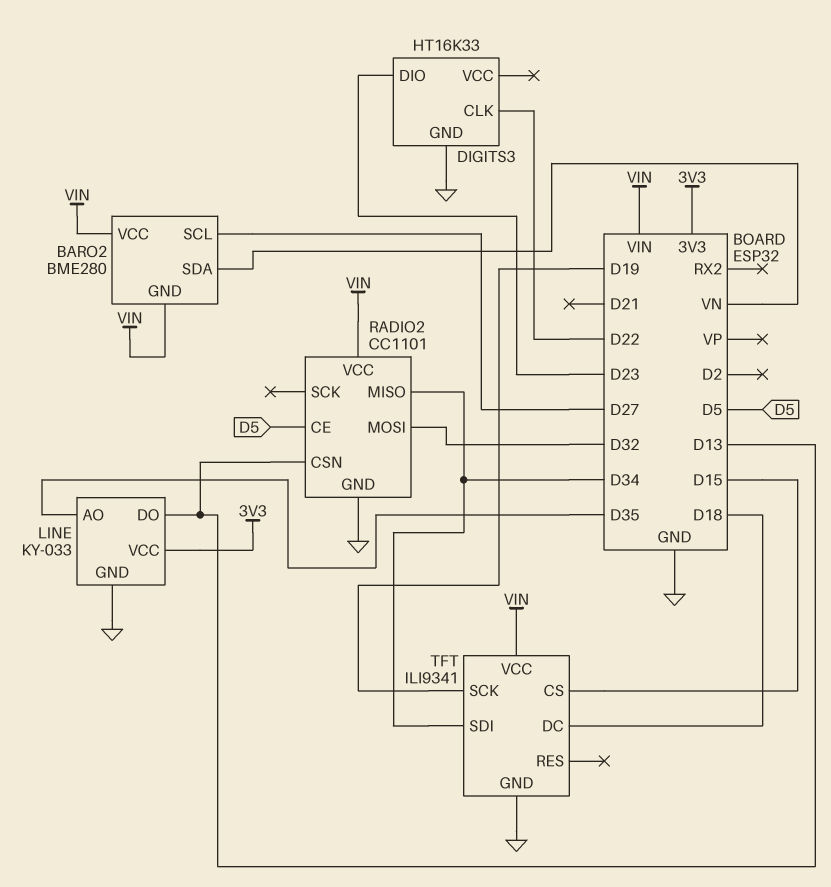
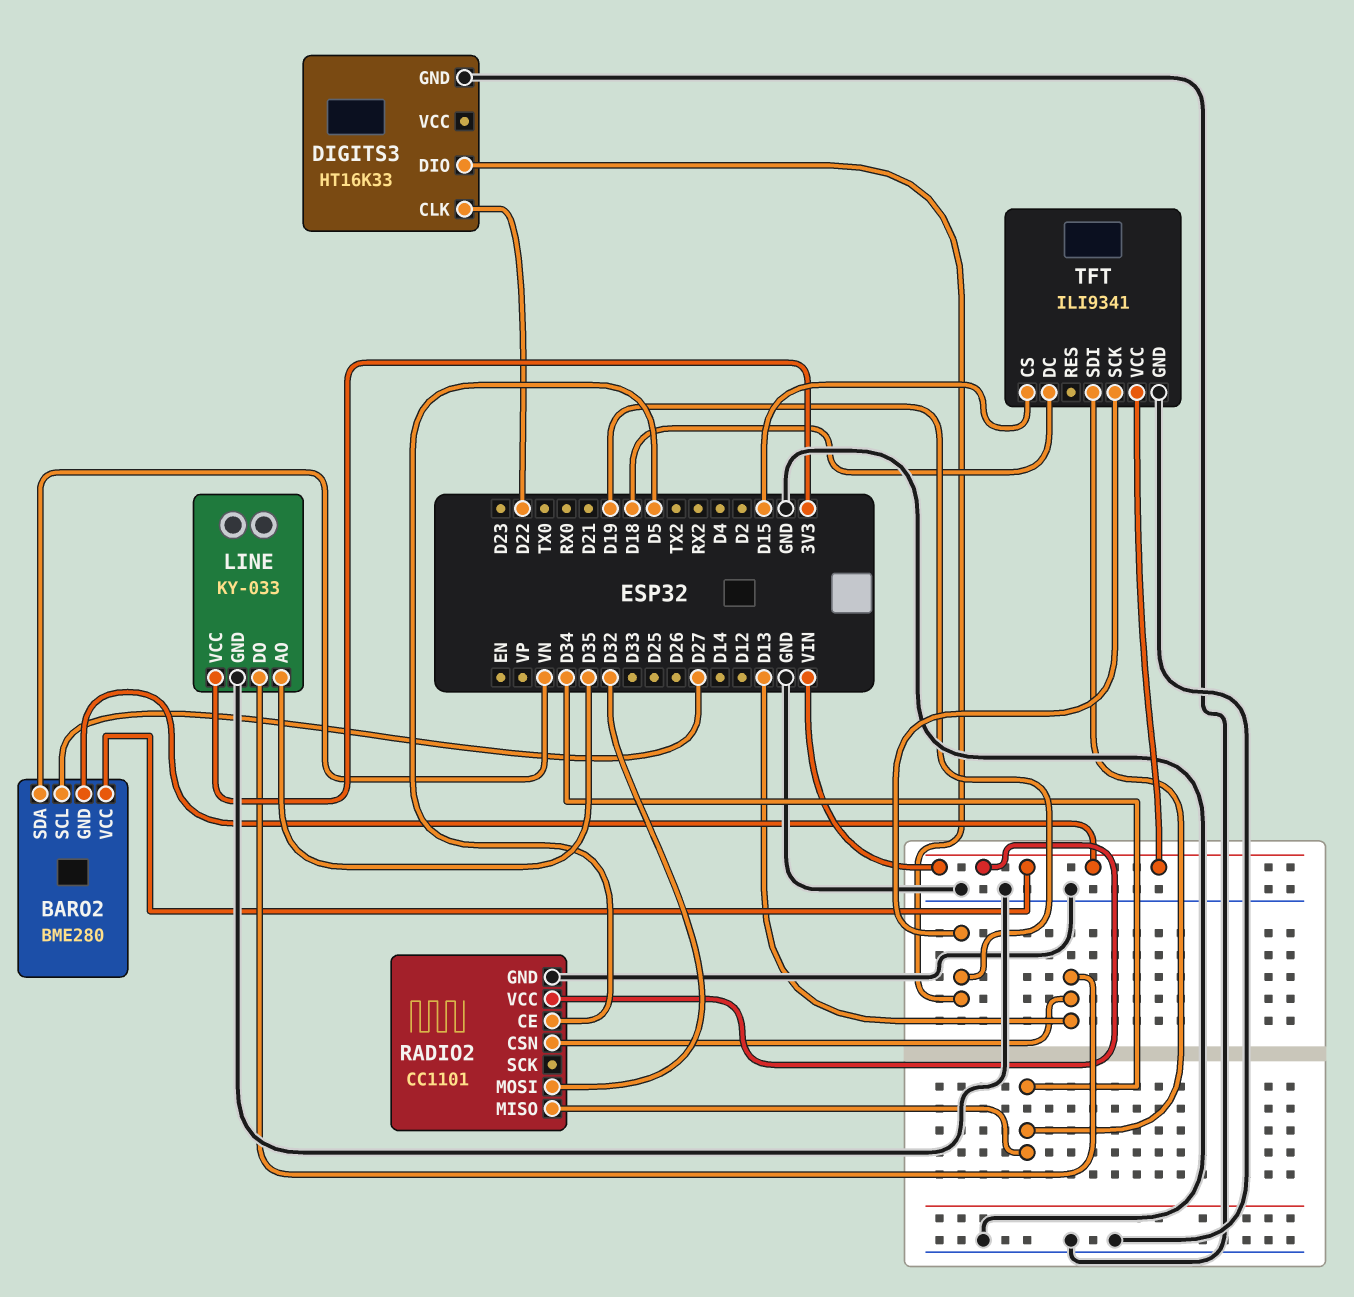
DIGITS3 pin DIO: D23 -> D19

